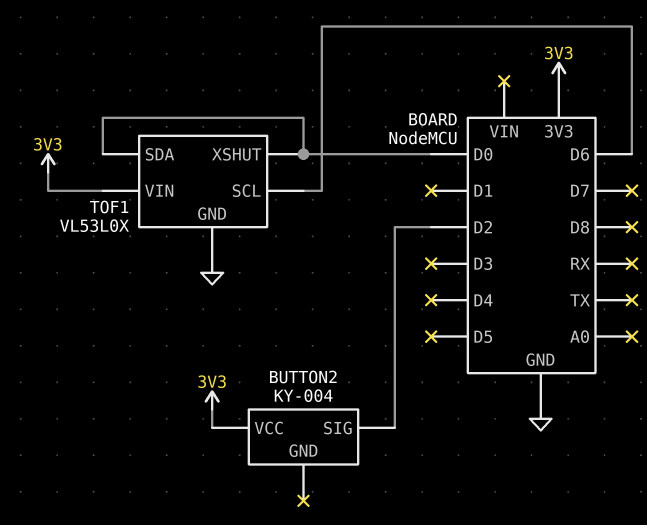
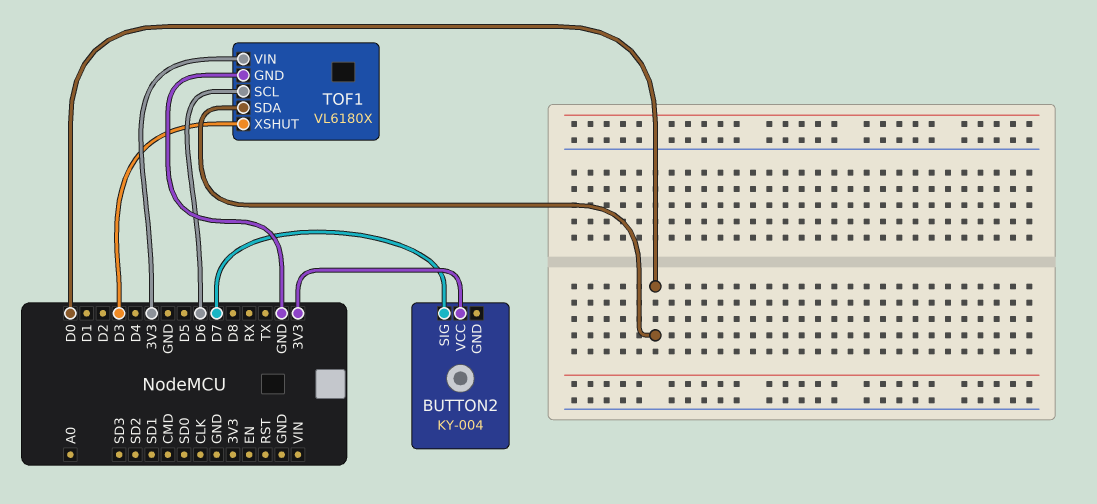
BUTTON2 pin SIG: D2 -> D7
TOF1: VL53L0X -> VL6180X
TOF1 pin XSHUT: D0 -> D3

